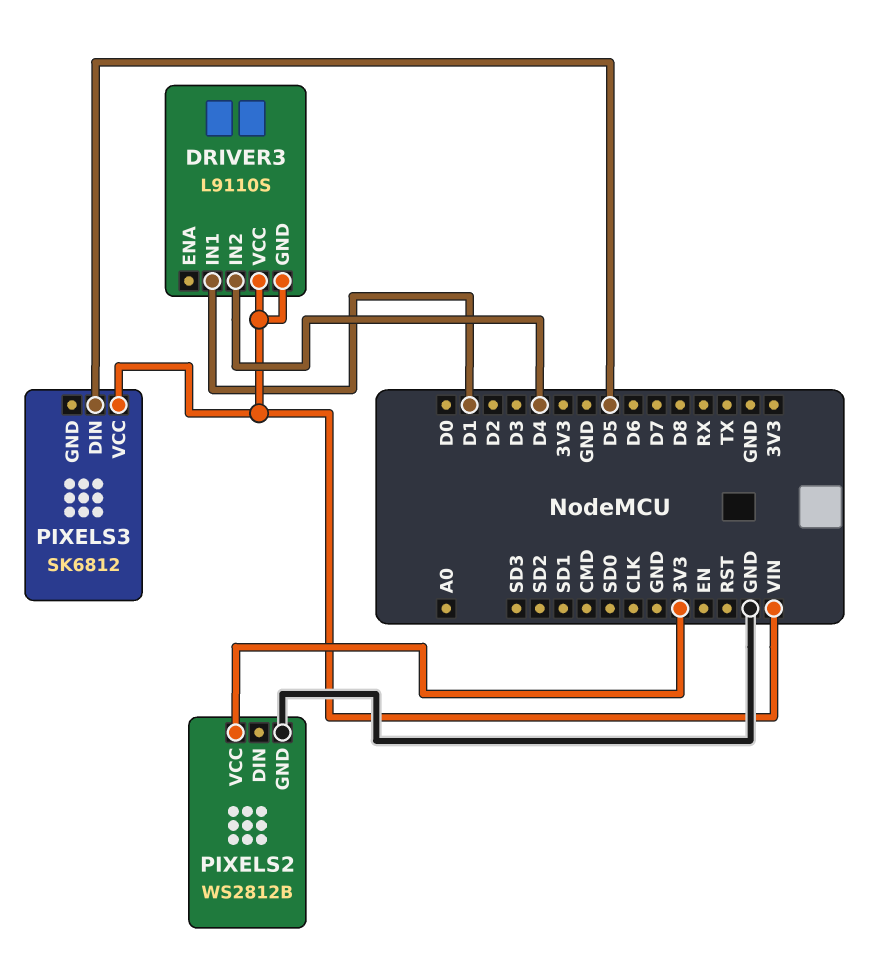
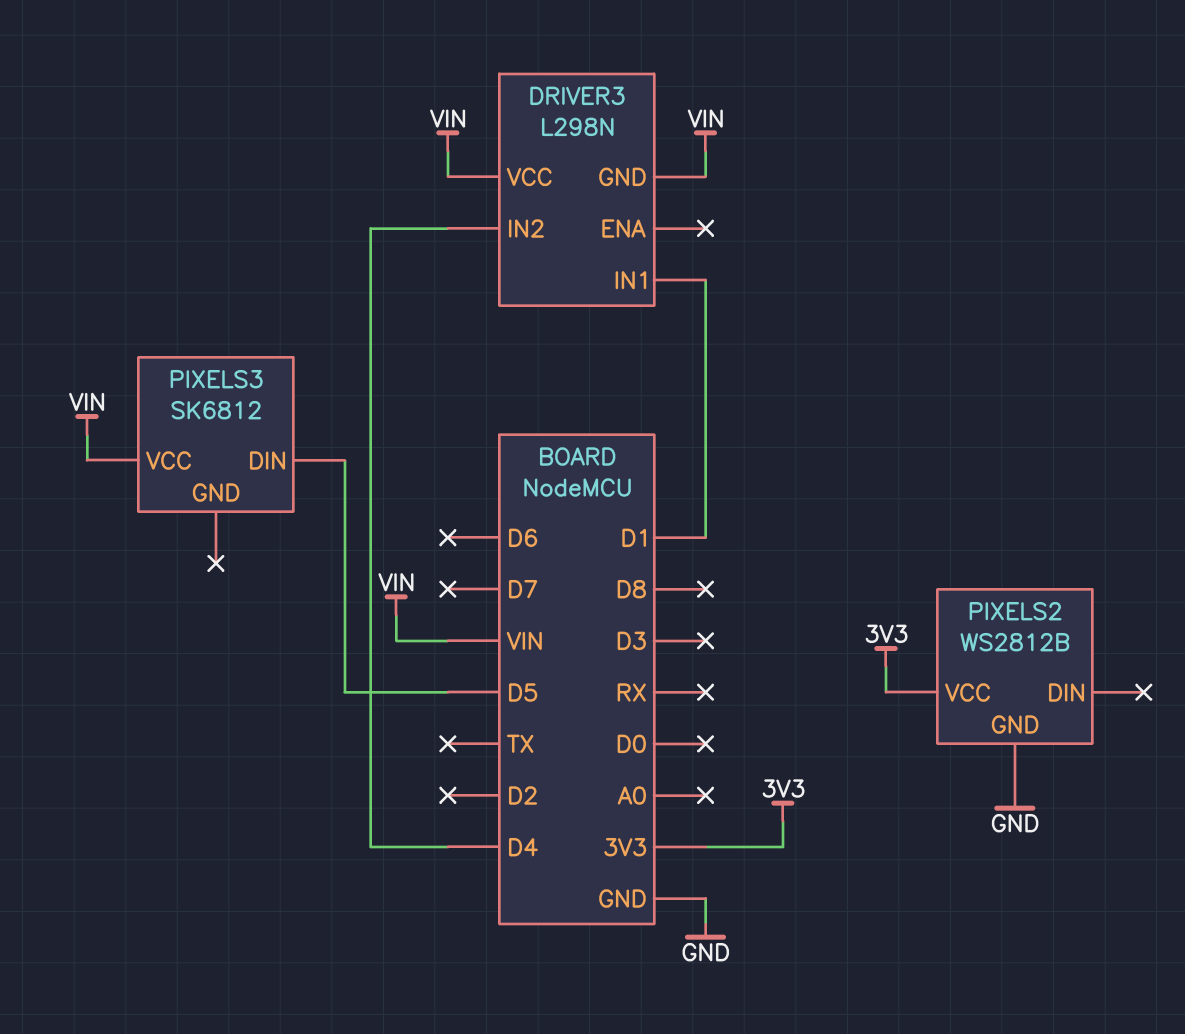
DRIVER3: L9110S -> L298N

